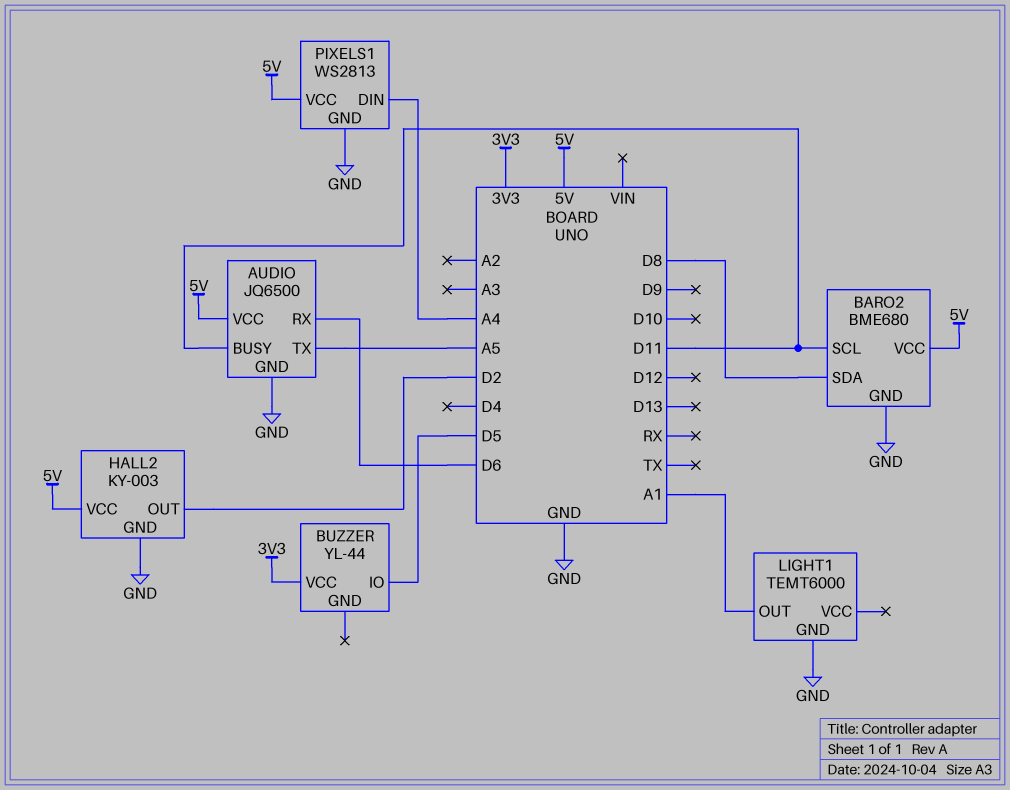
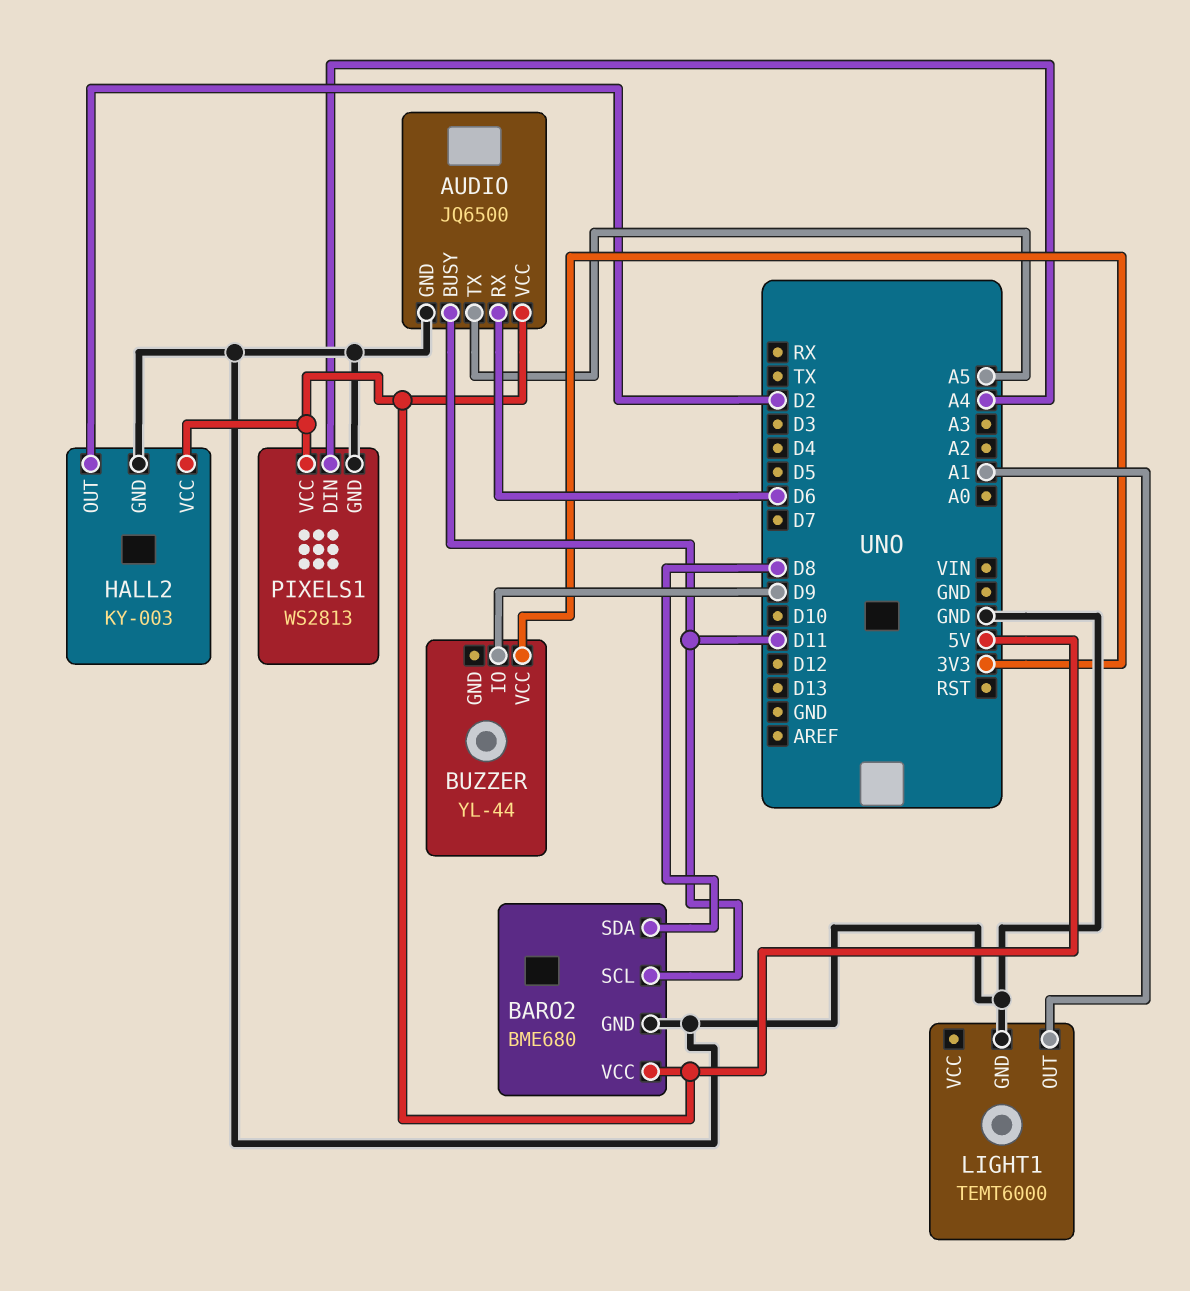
BUZZER pin IO: D5 -> D9

